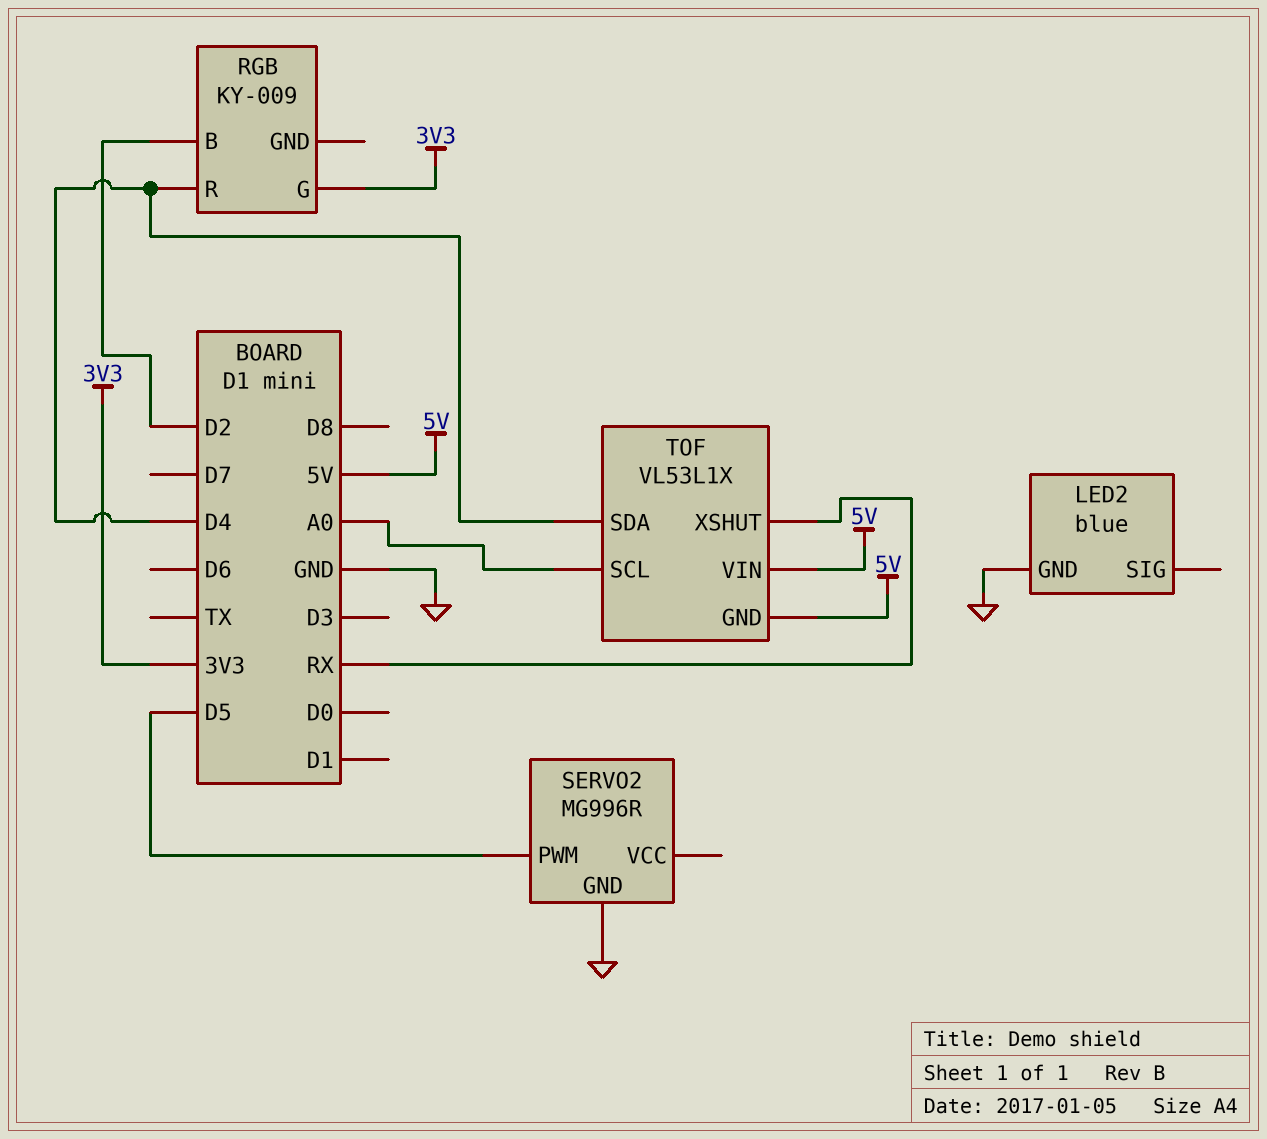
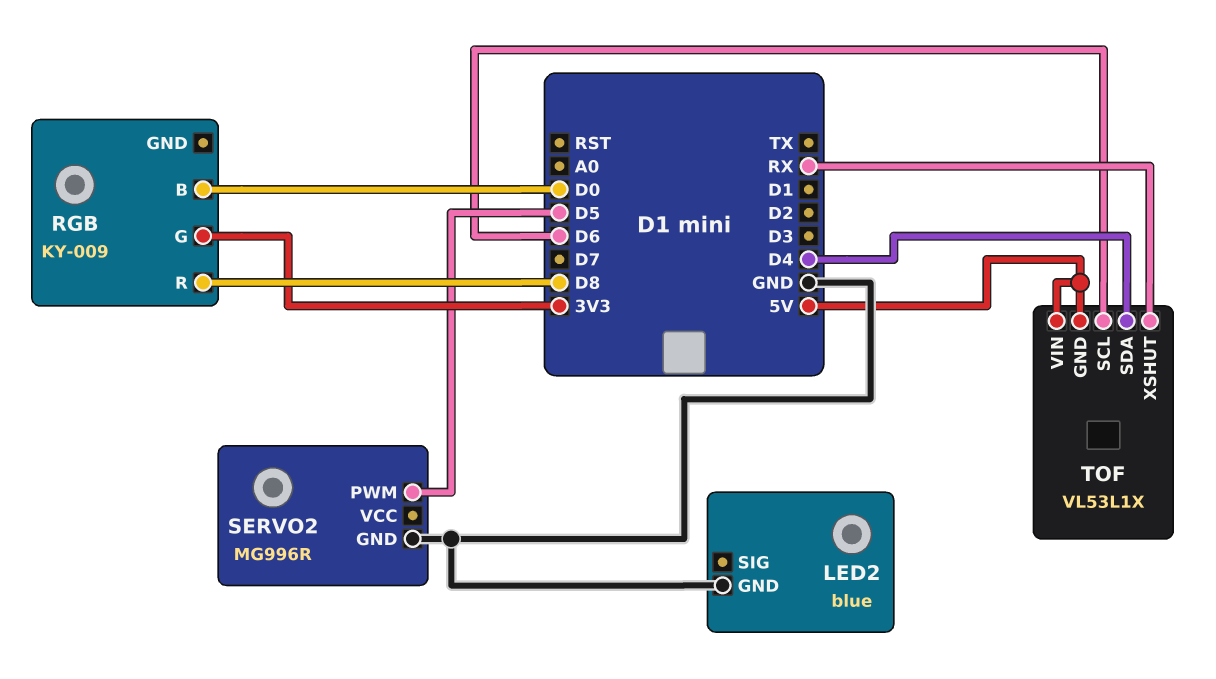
RGB pin B: D2 -> D0
RGB pin R: D4 -> D8
TOF pin SCL: A0 -> D6

